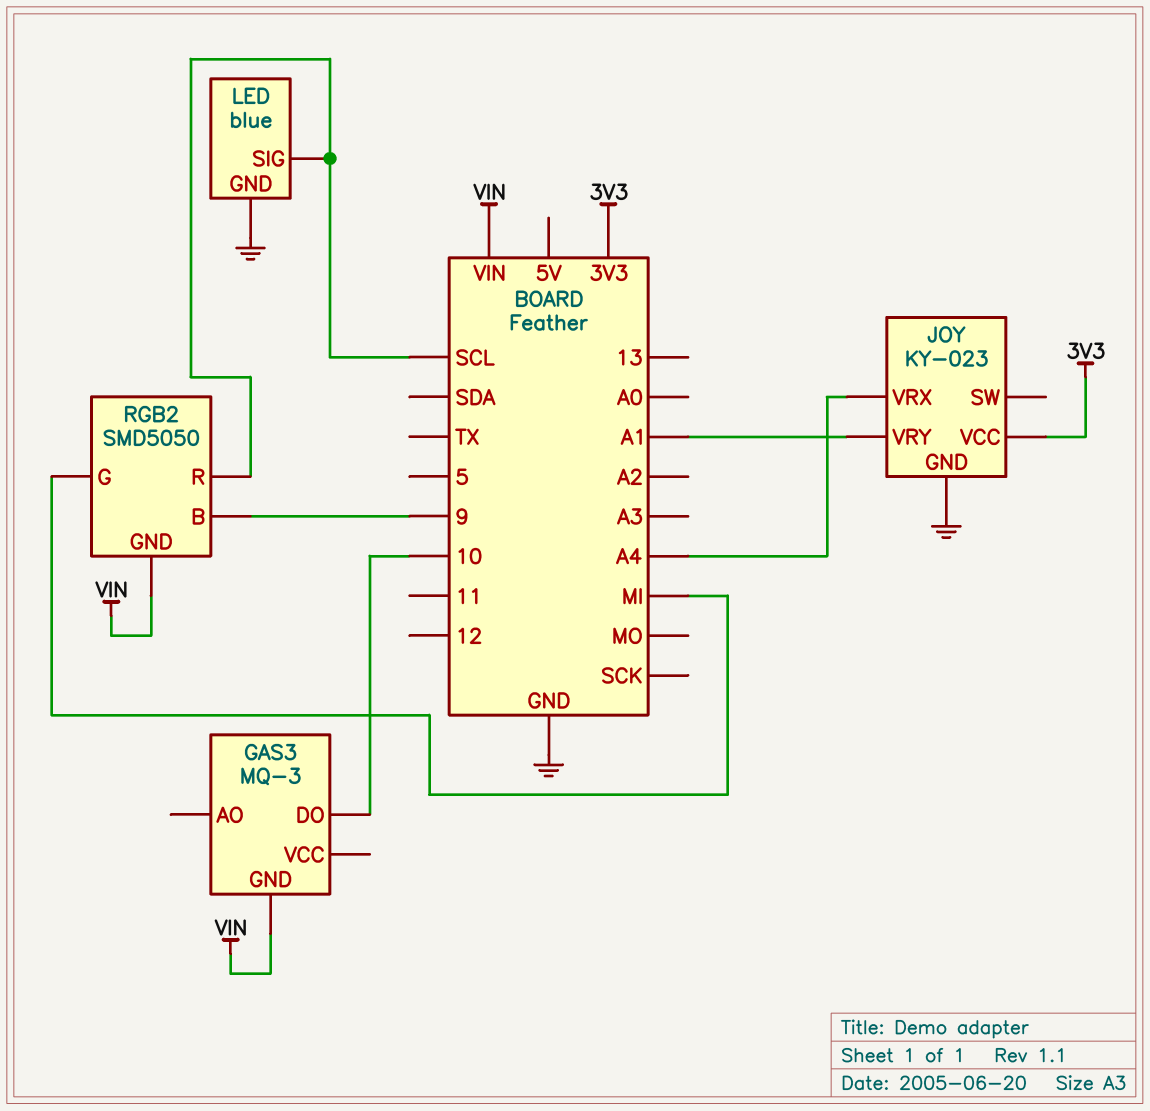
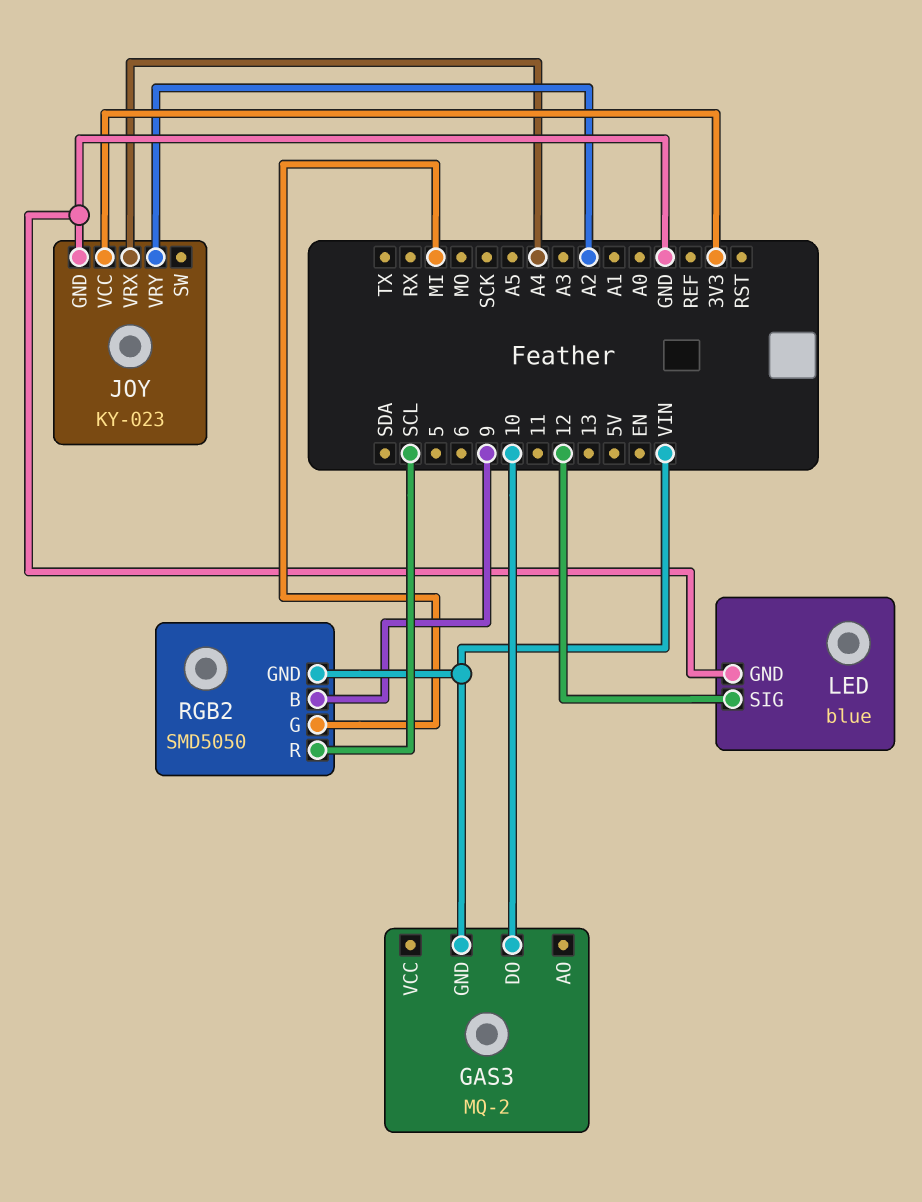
GAS3: MQ-3 -> MQ-2
JOY pin VRY: A1 -> A2
LED pin SIG: SCL -> 12

